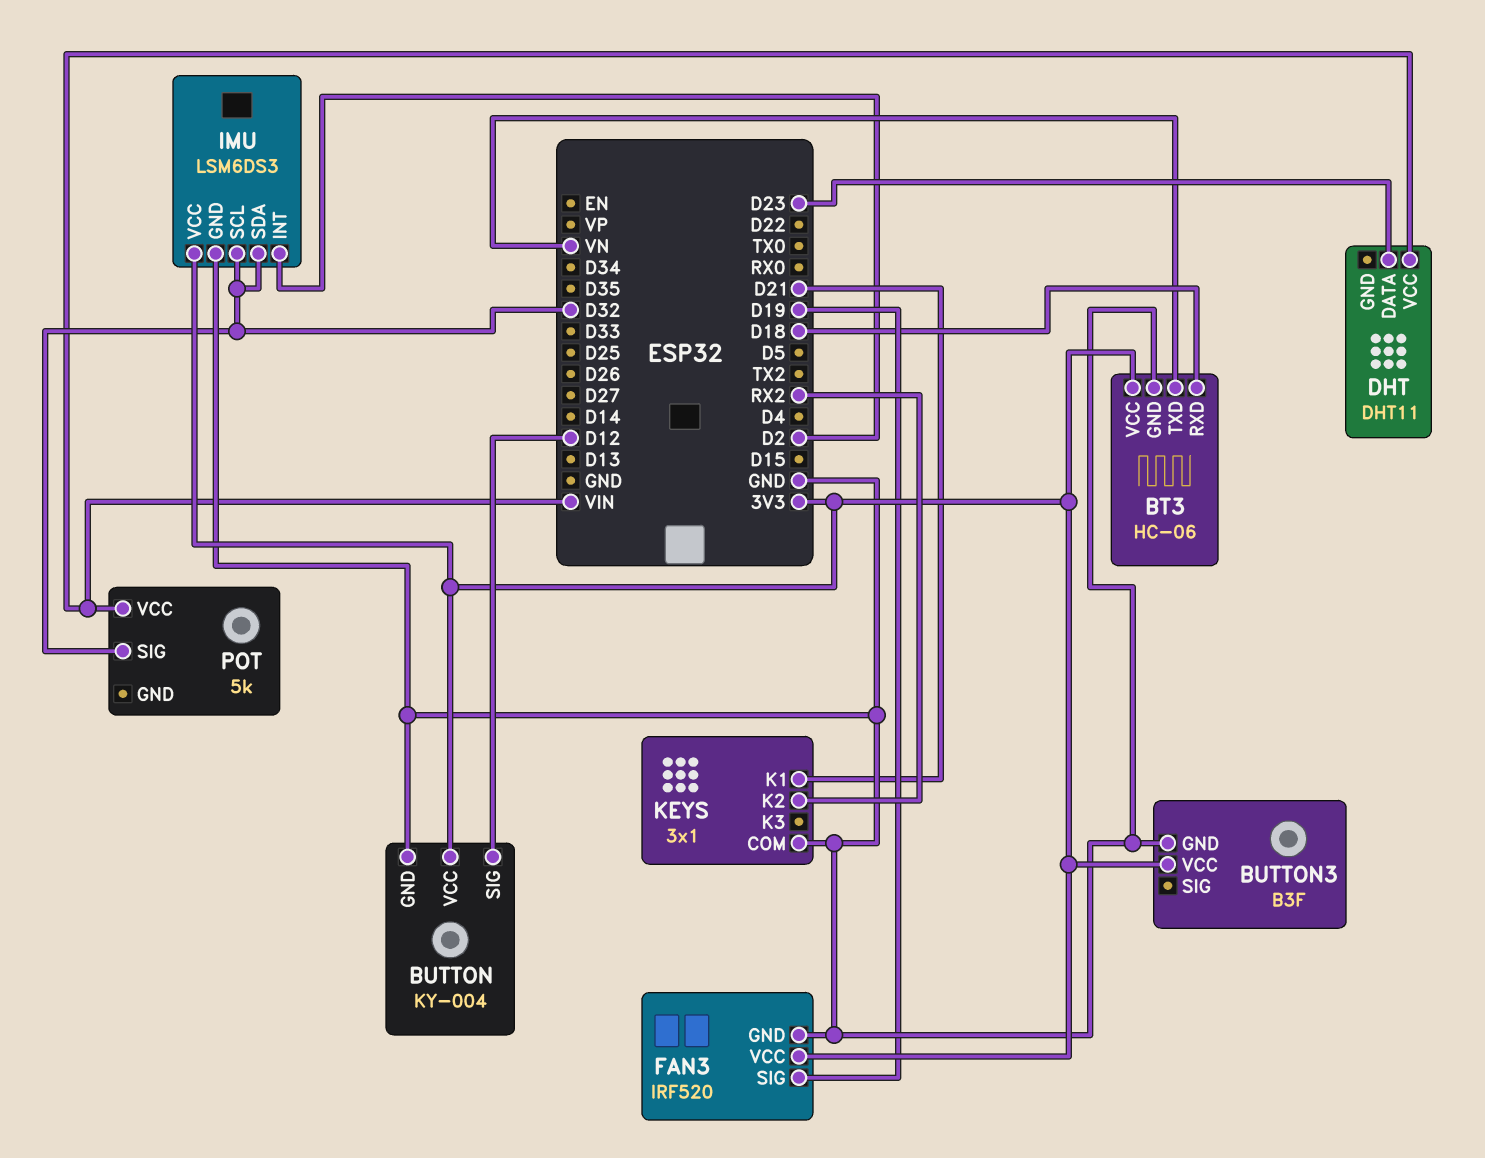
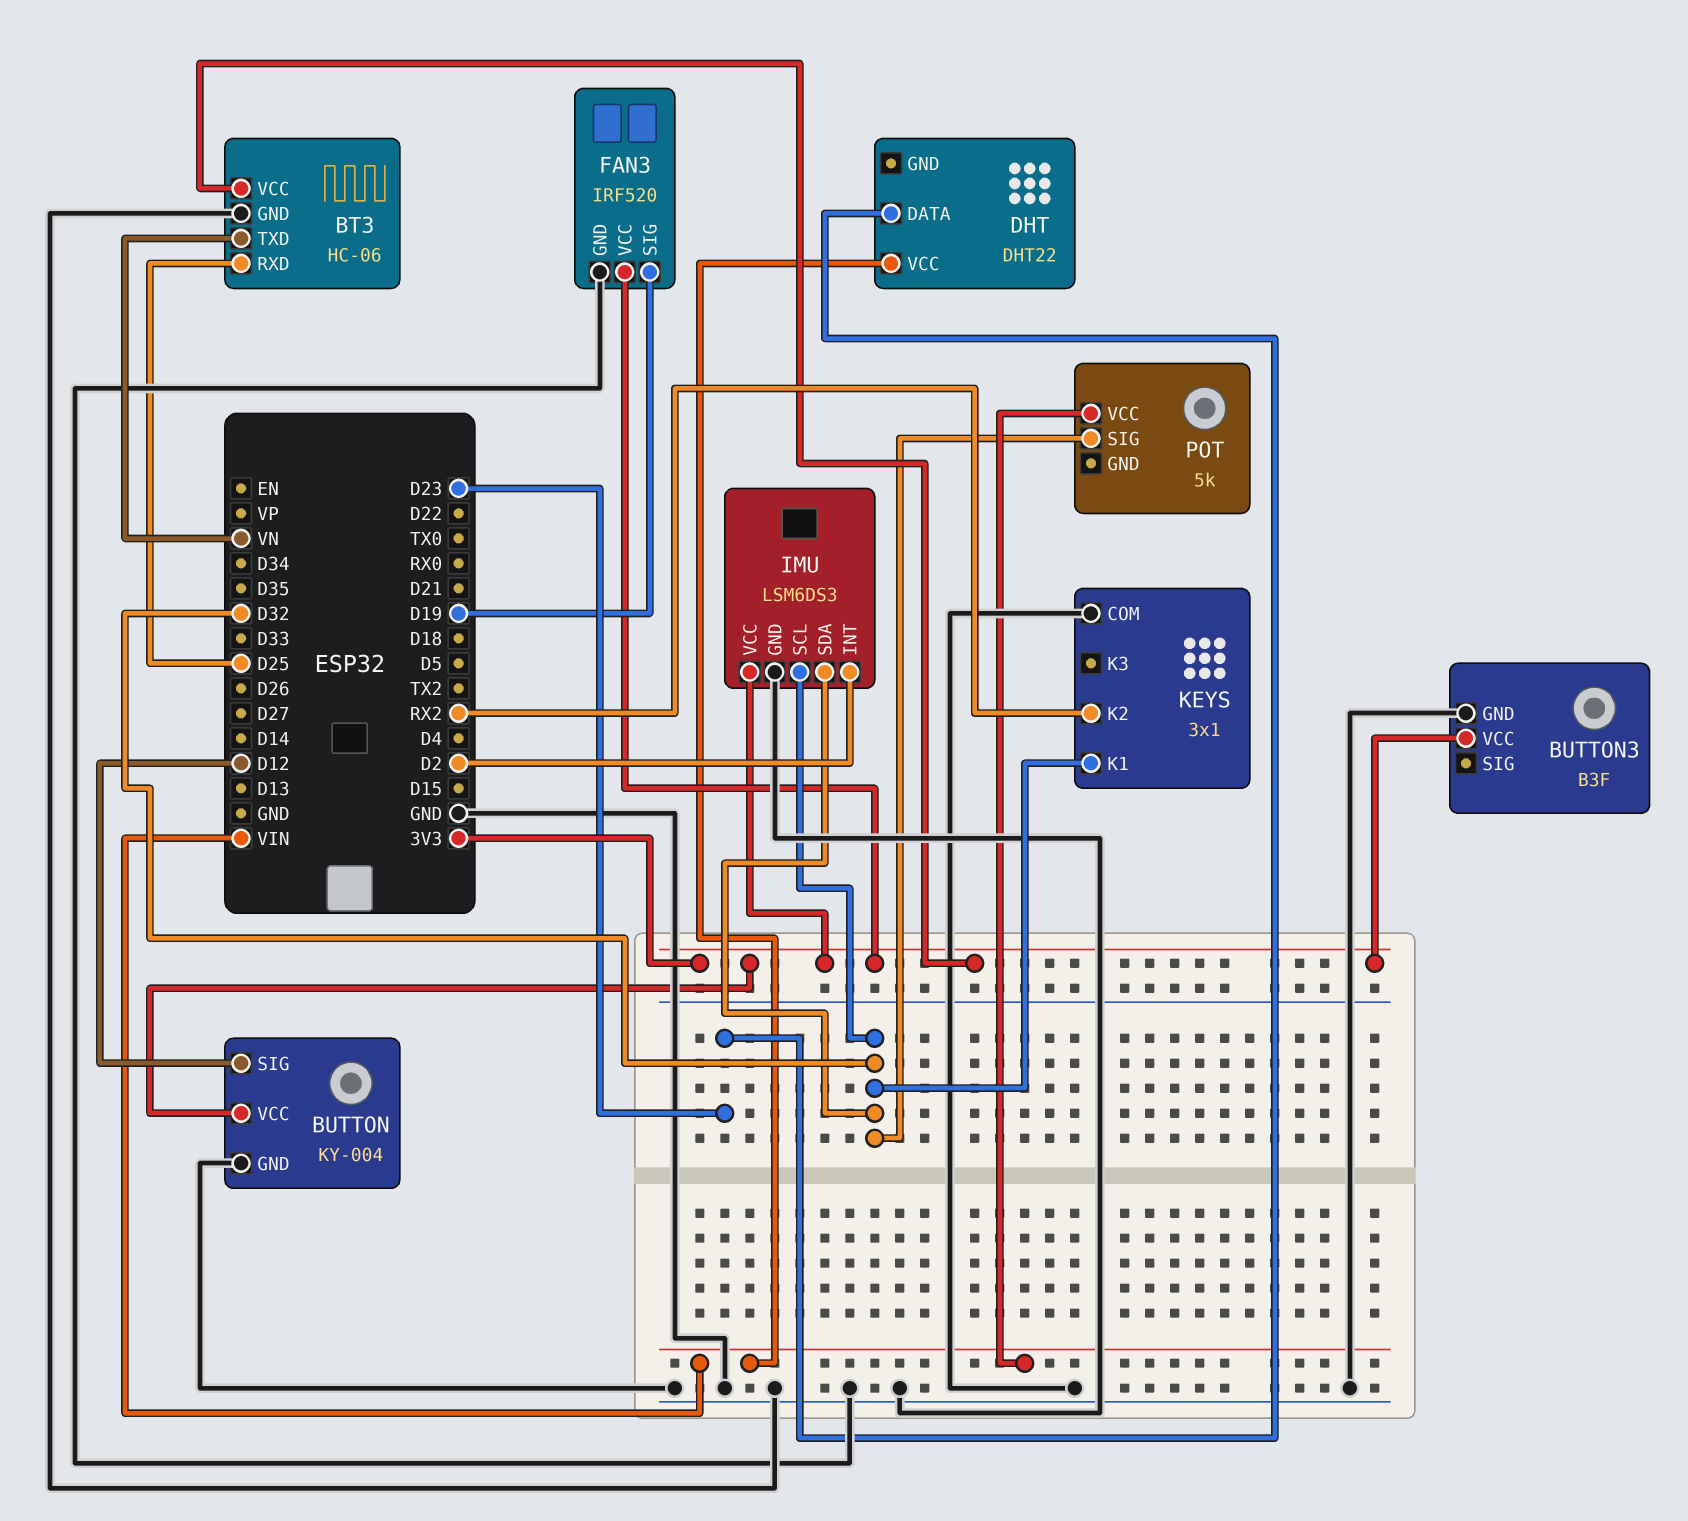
BT3 pin RXD: D18 -> D25
DHT: DHT11 -> DHT22
KEYS pin K1: D21 -> D32

